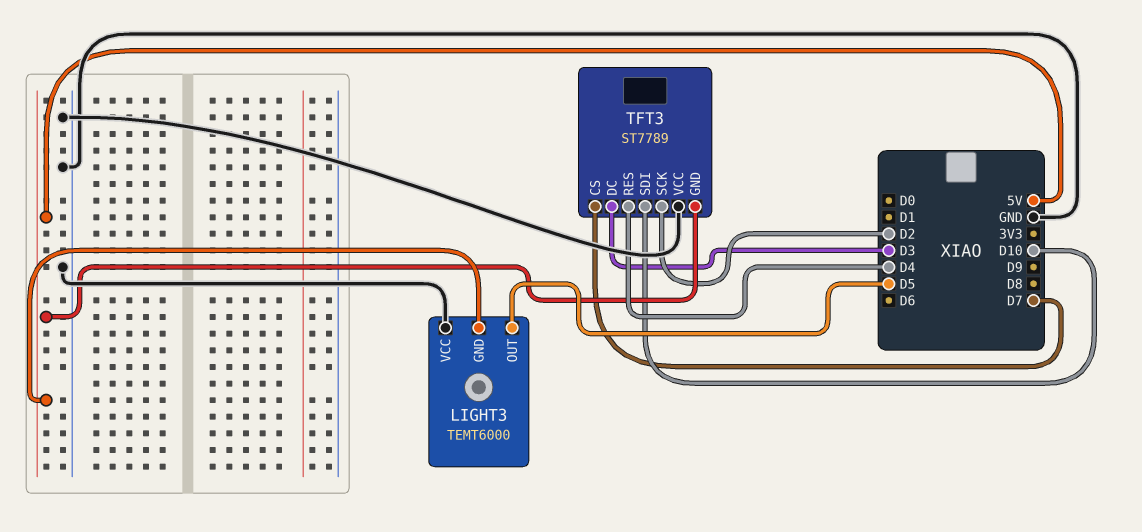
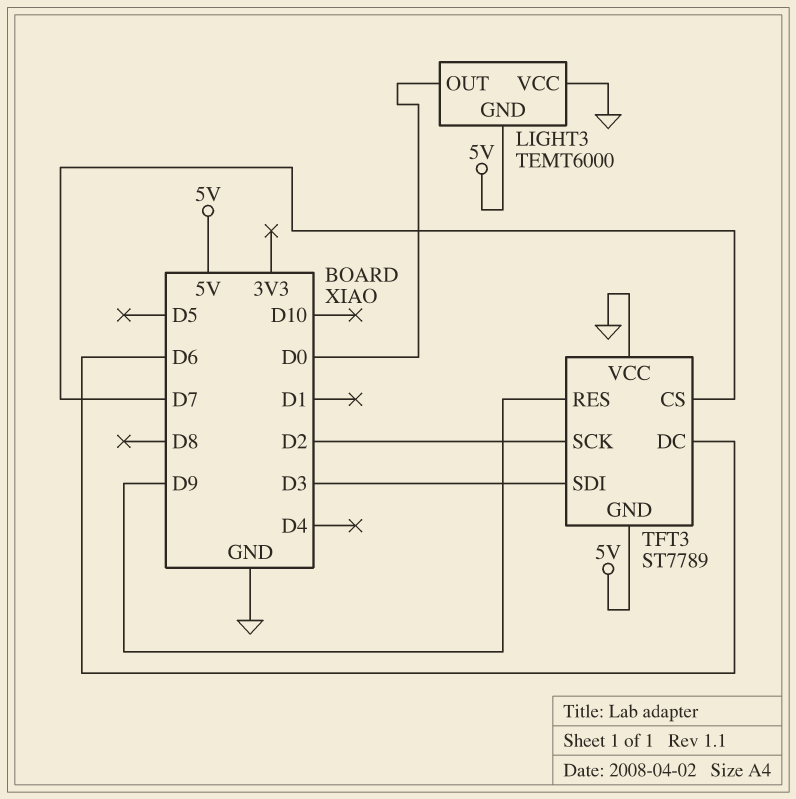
LIGHT3 pin OUT: D5 -> D0
TFT3 pin DC: D3 -> D6
TFT3 pin RES: D4 -> D9
TFT3 pin SDI: D10 -> D3

